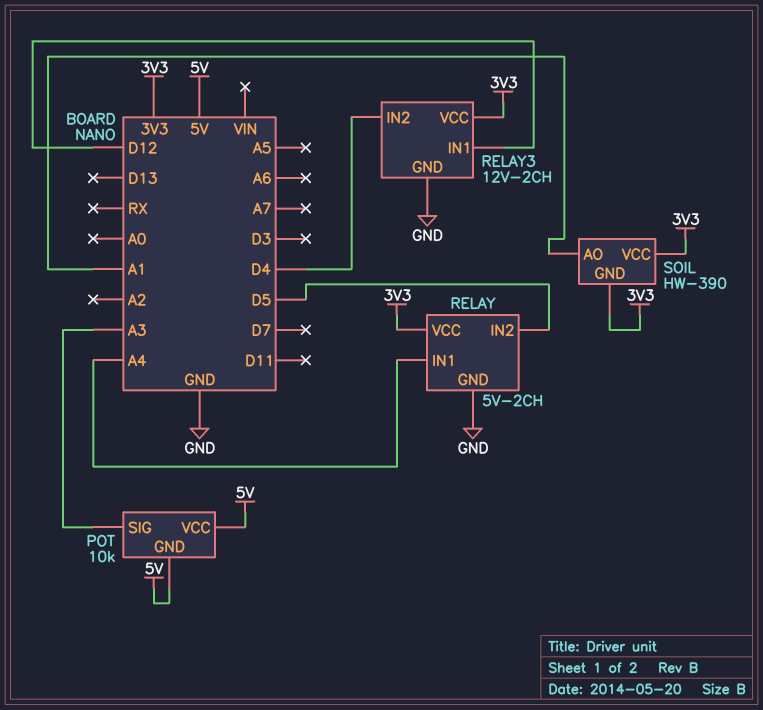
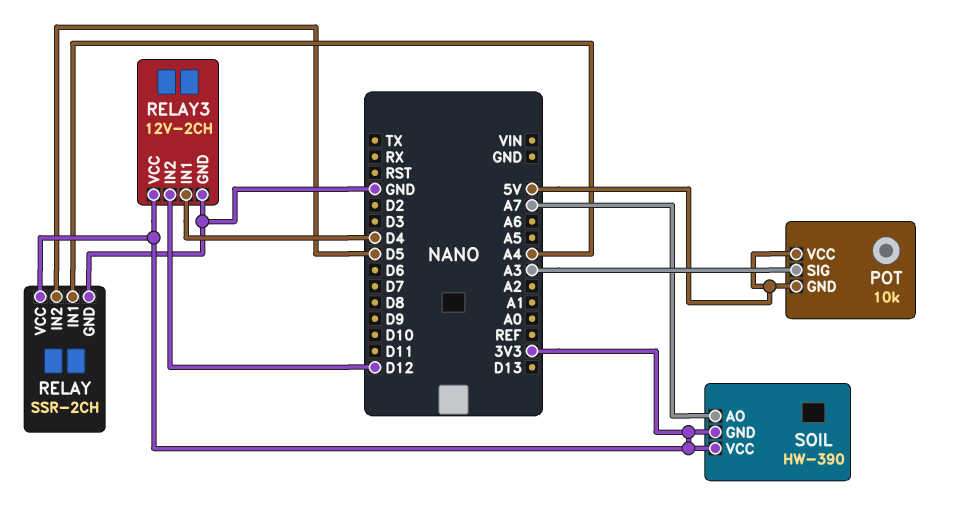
RELAY: 5V-2CH -> SSR-2CH
RELAY3 pin IN1: D12 -> D4
RELAY3 pin IN2: D4 -> D12
SOIL pin AO: A1 -> A7

